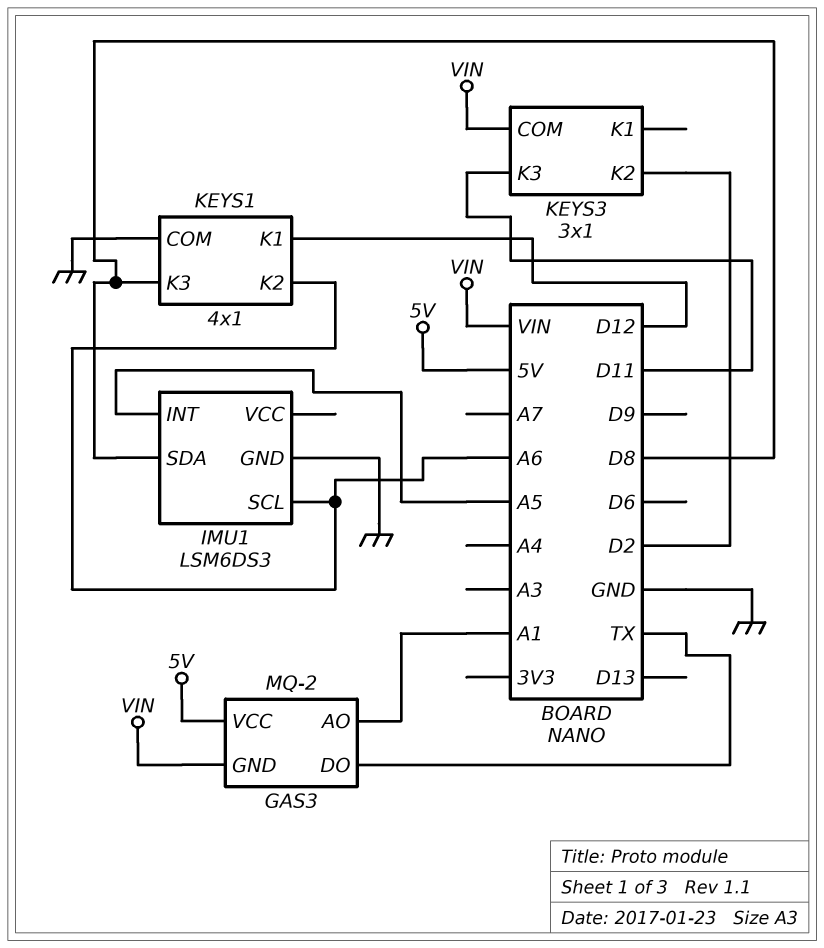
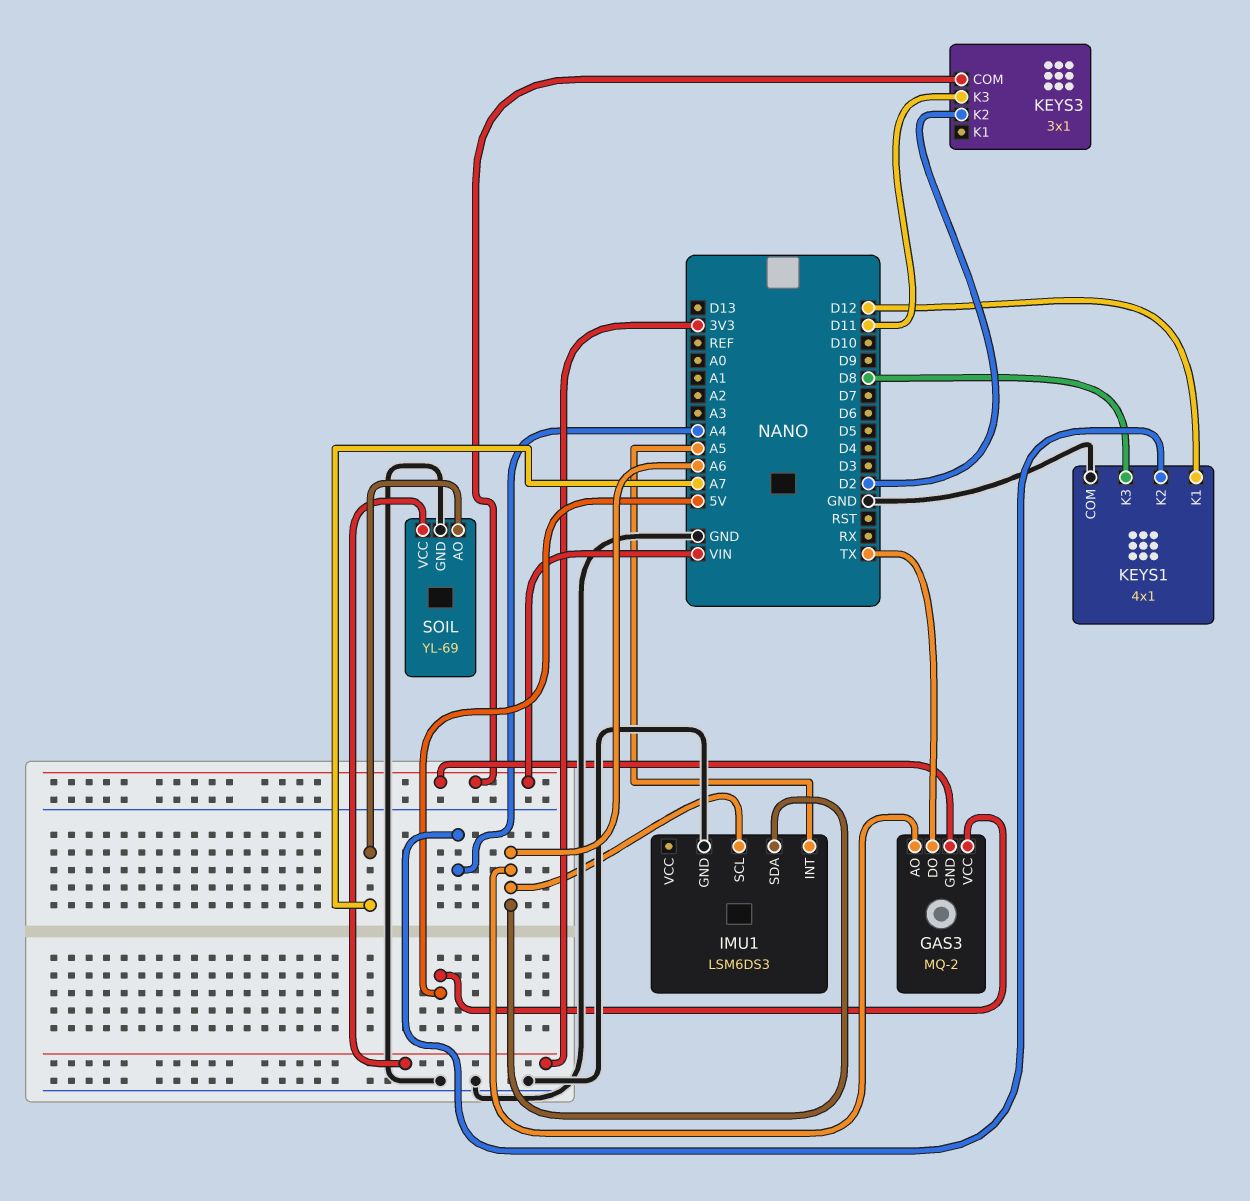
GAS3 pin AO: A1 -> A6
IMU1 pin SDA: D8 -> A6
KEYS1 pin K2: A6 -> A4
SOIL: none -> YL-69
SOIL pin AO: none -> A7
SOIL pin GND: none -> GND
SOIL pin VCC: none -> 3V3

